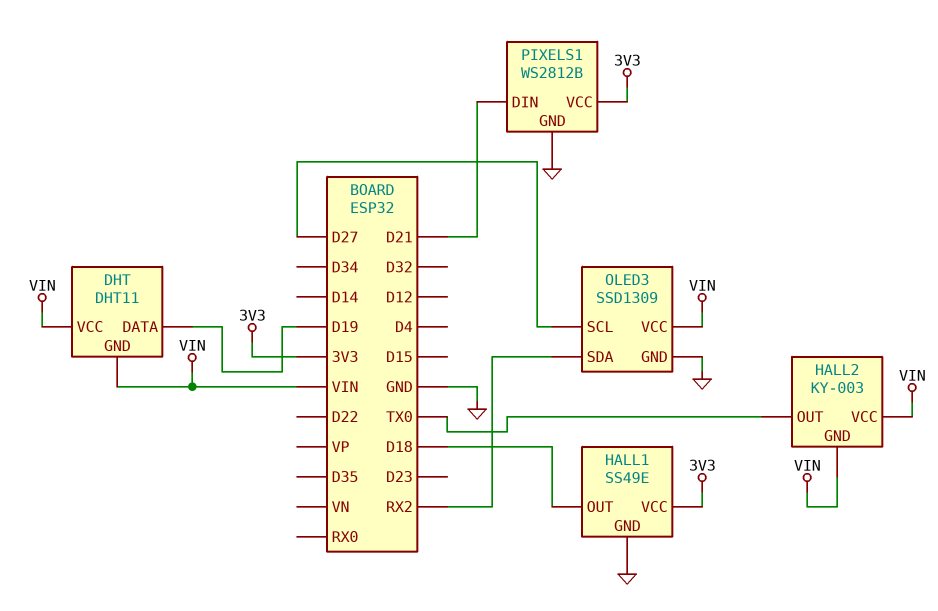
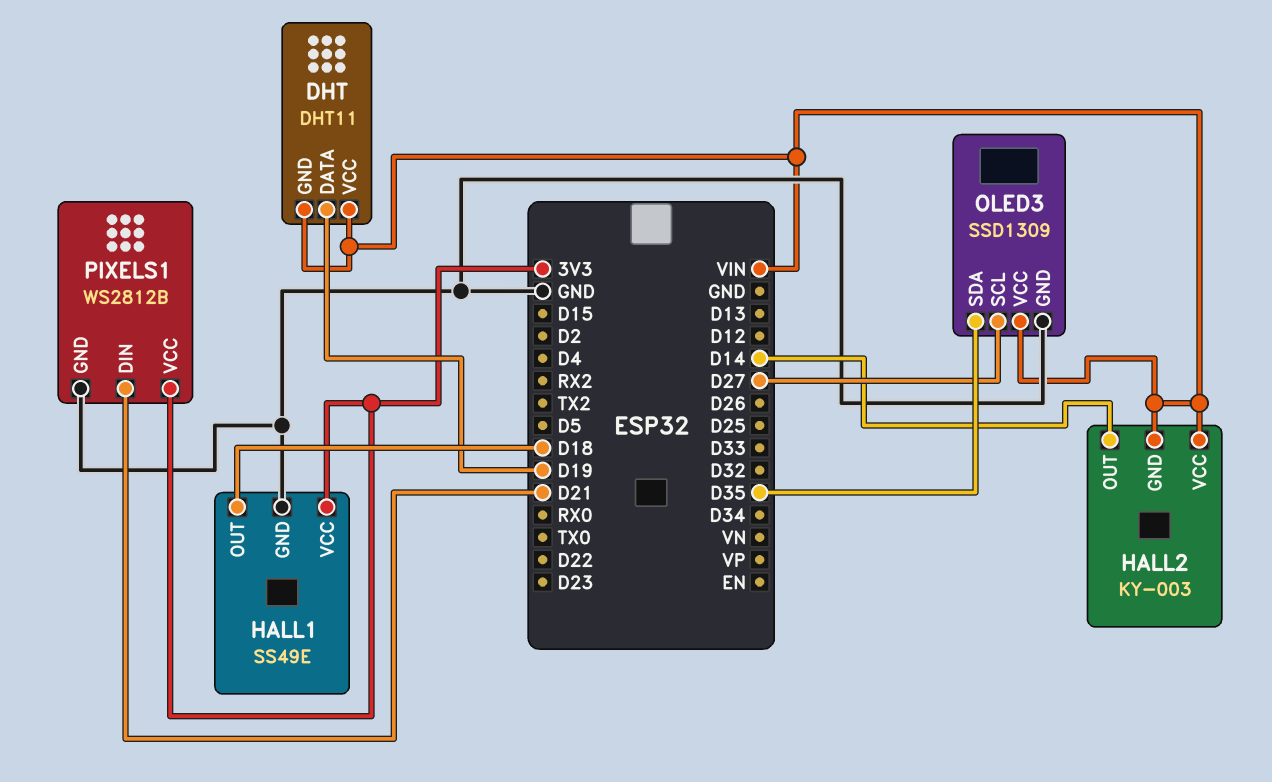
HALL2 pin OUT: TX0 -> D14
OLED3 pin SDA: RX2 -> D35

